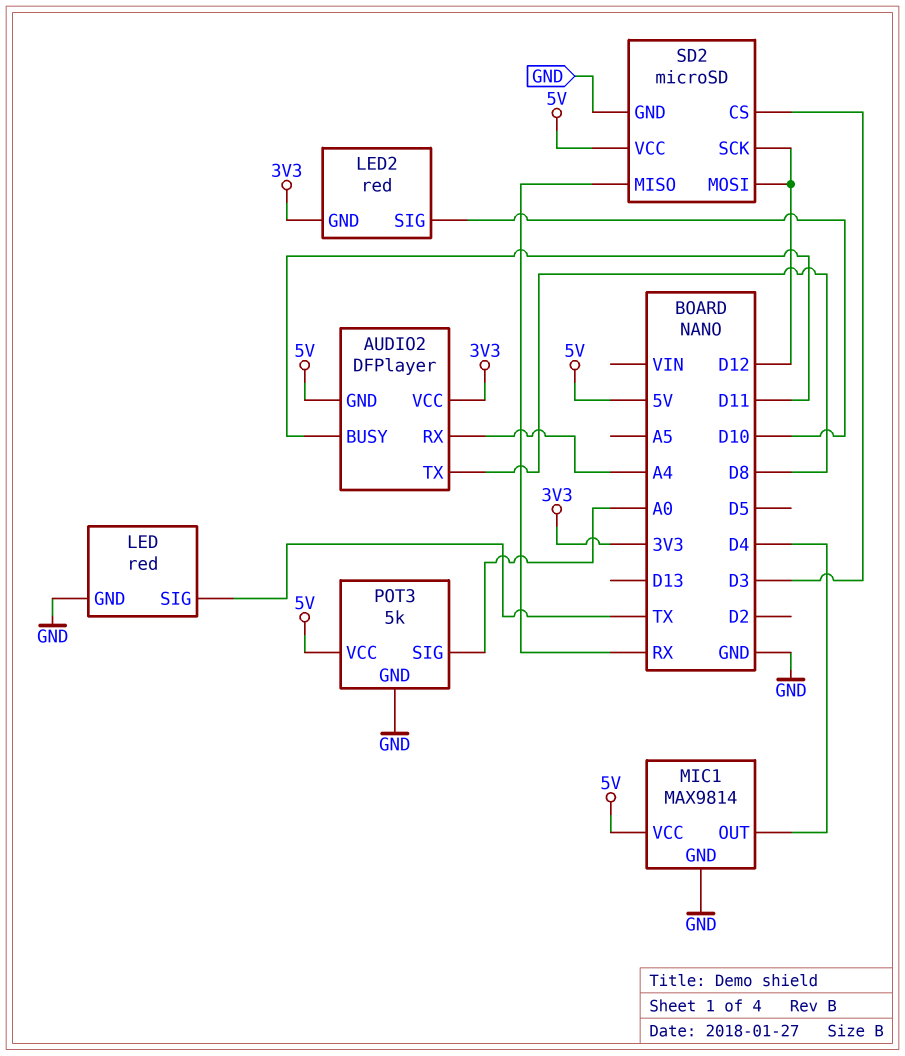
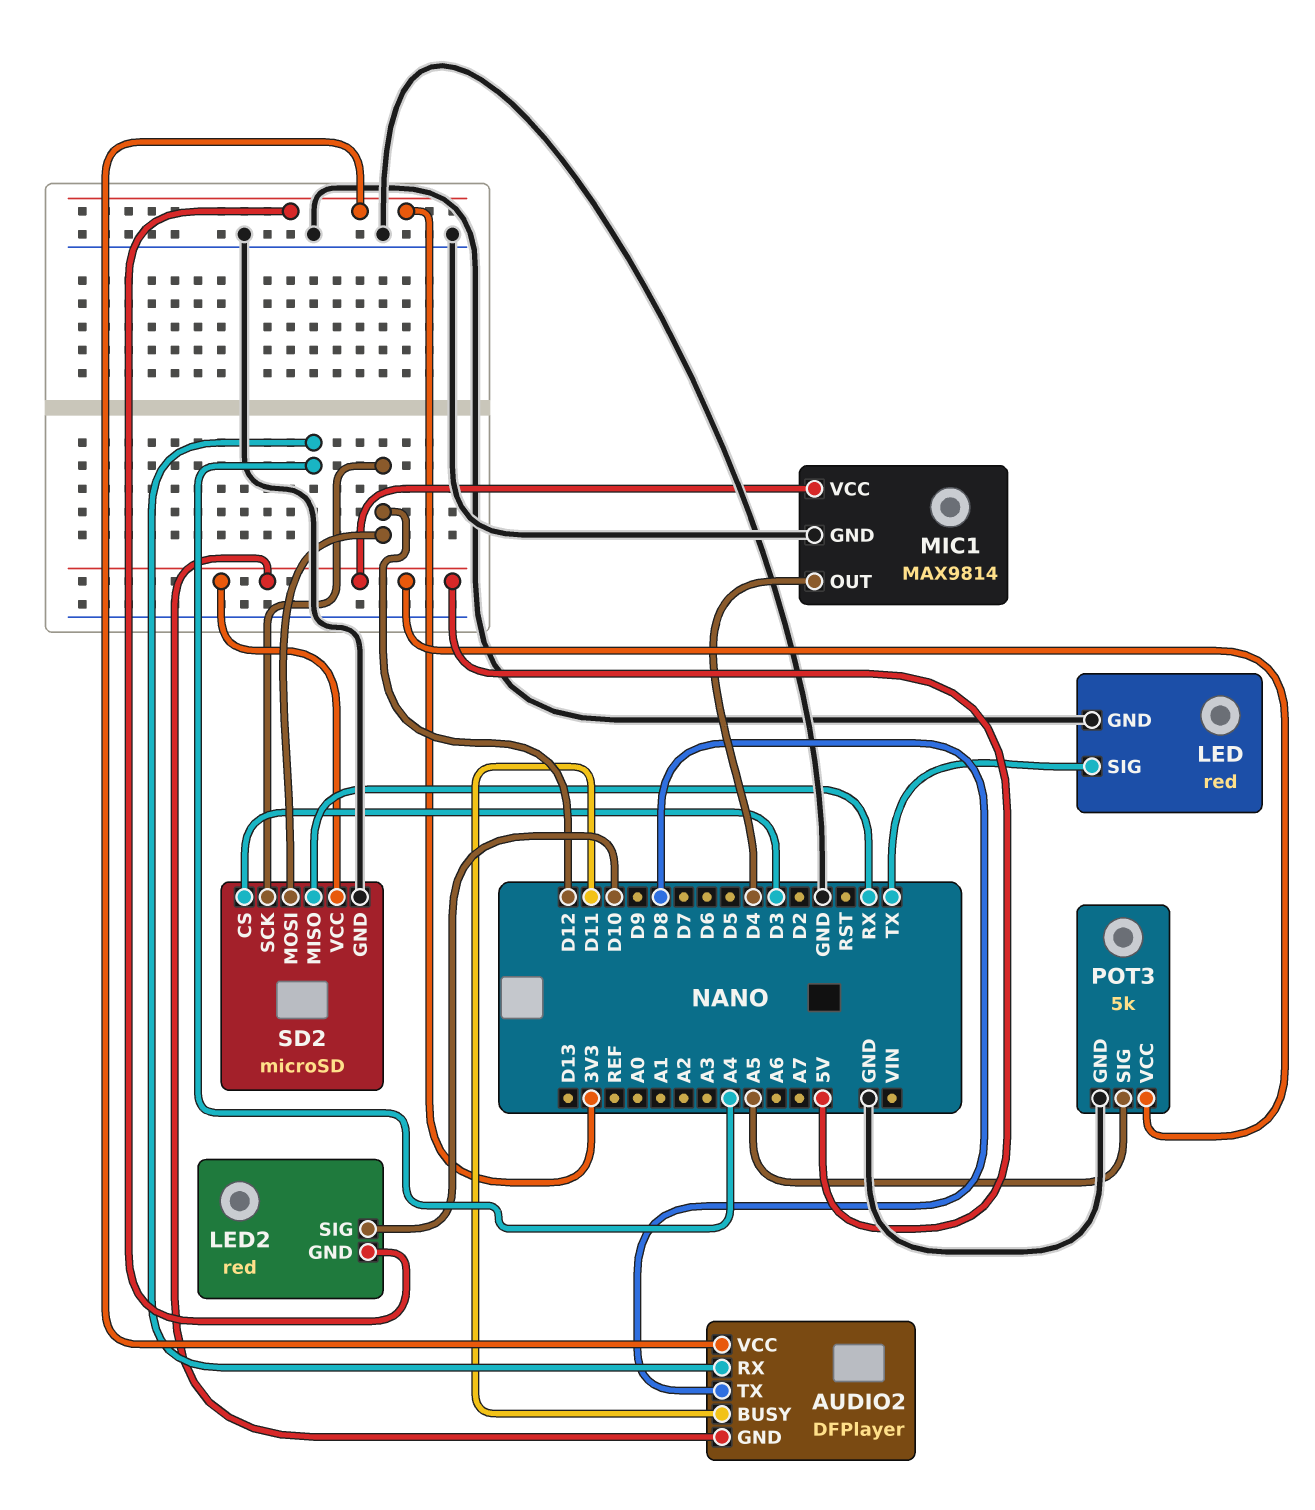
POT3 pin SIG: A0 -> A5

